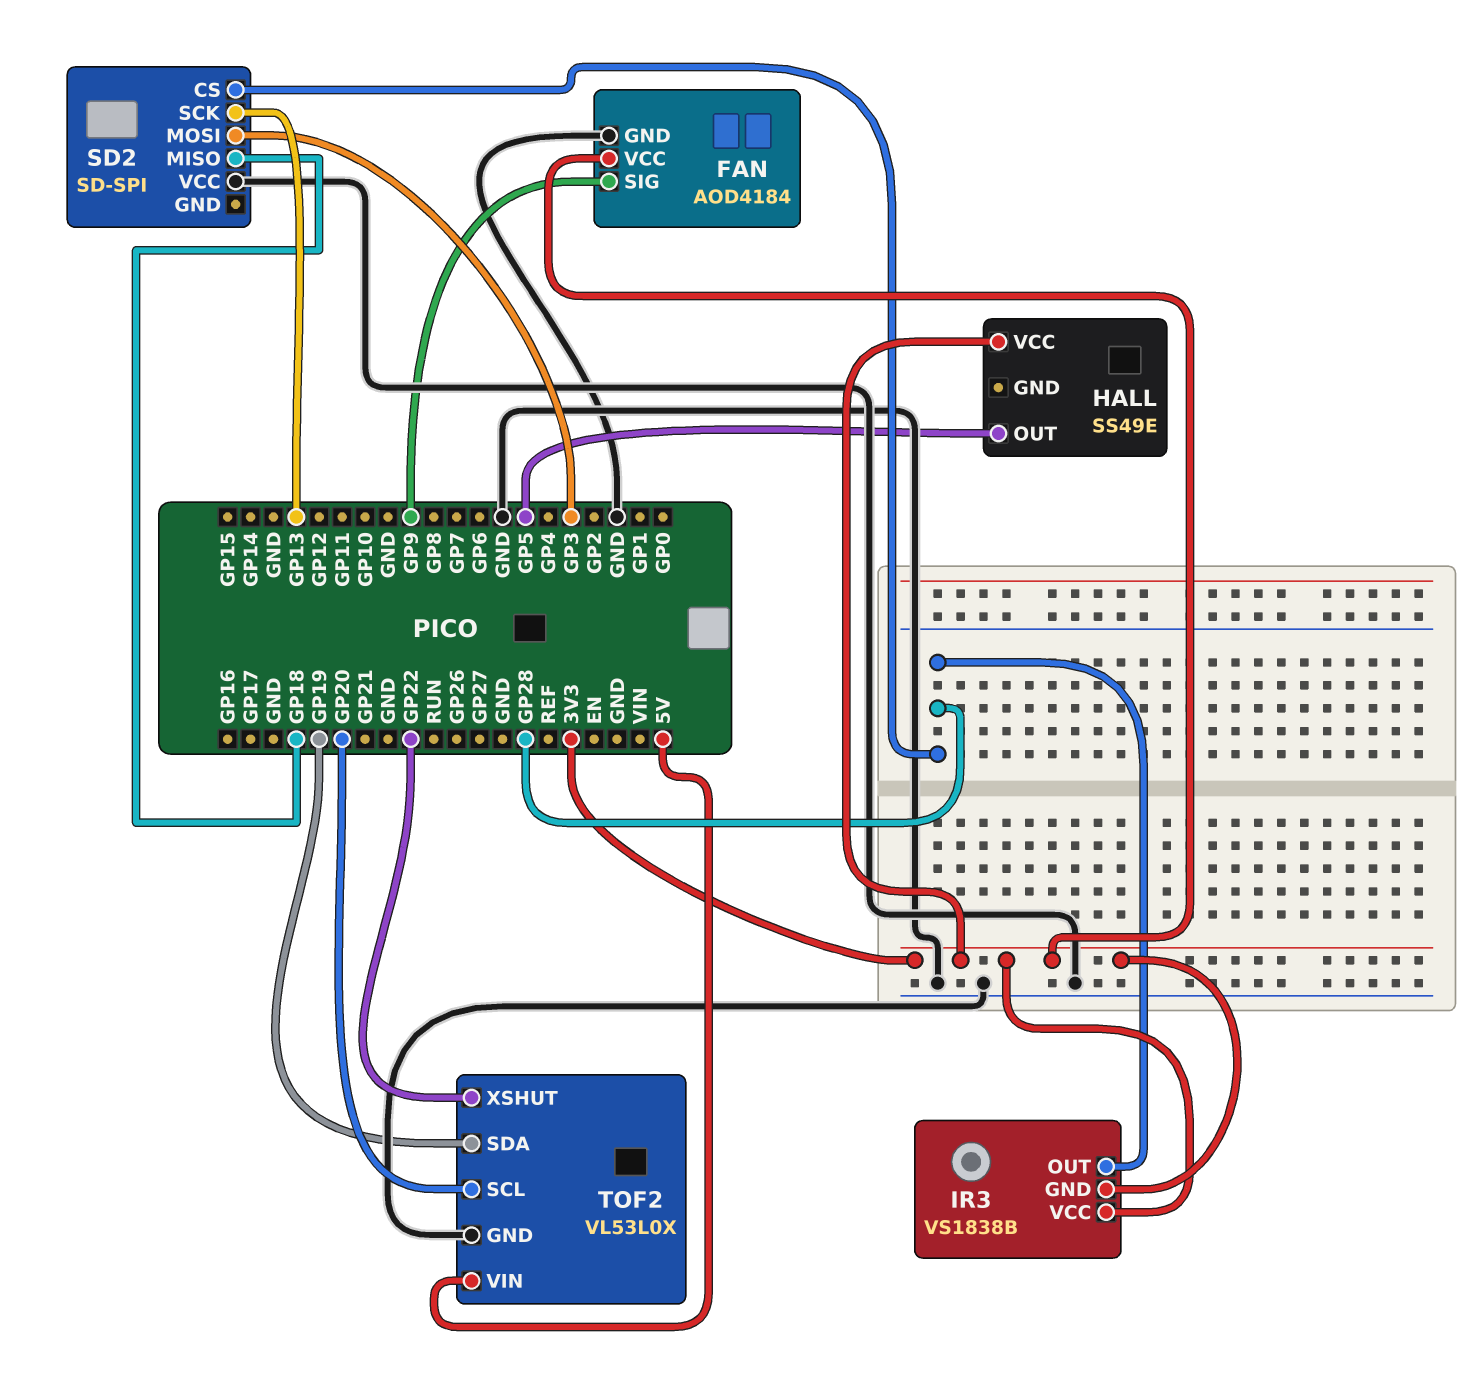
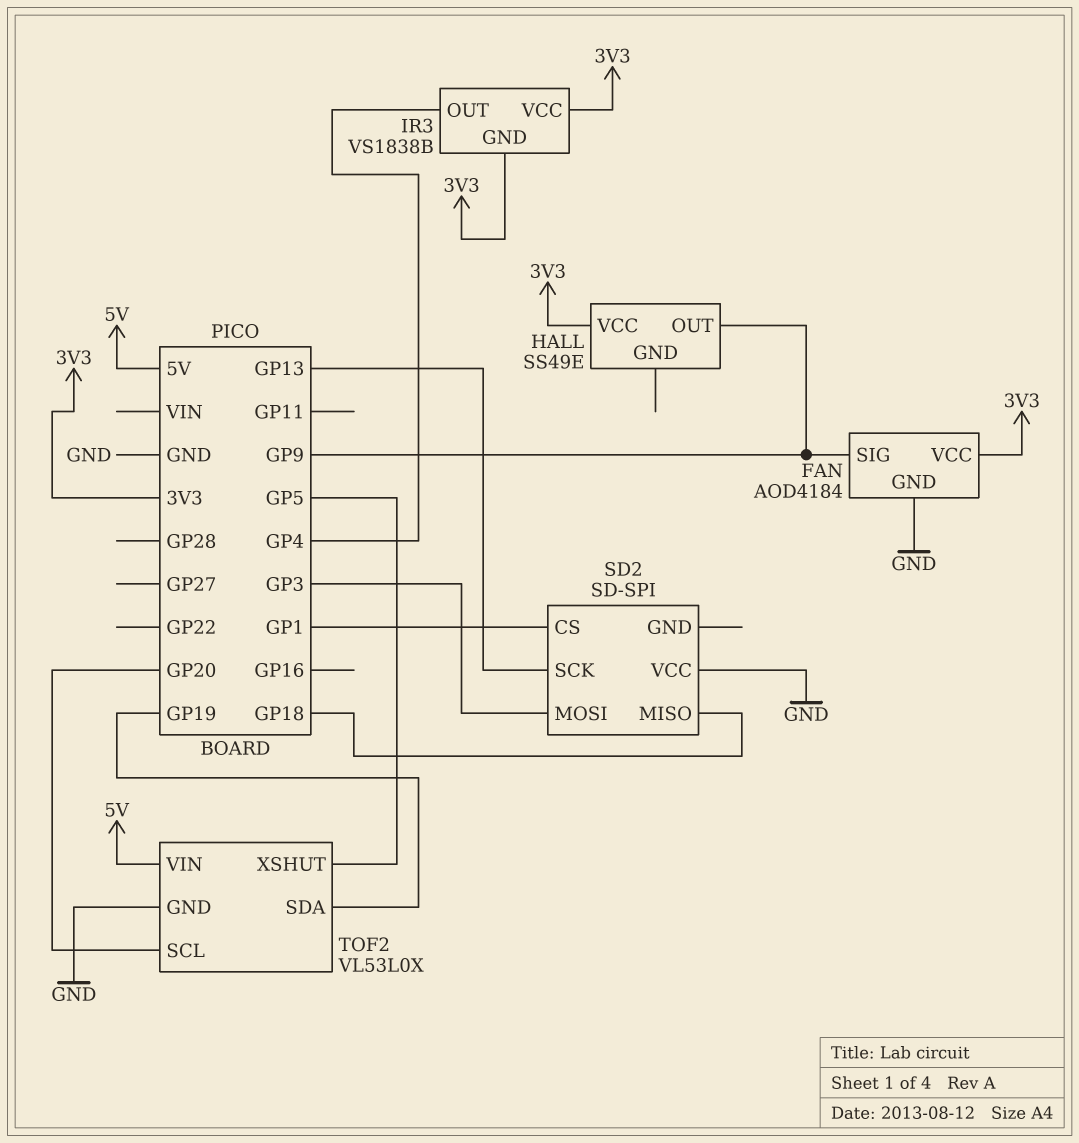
HALL pin OUT: GP5 -> GP9
IR3 pin OUT: GP28 -> GP4
SD2 pin CS: GP28 -> GP1
TOF2 pin XSHUT: GP22 -> GP5

